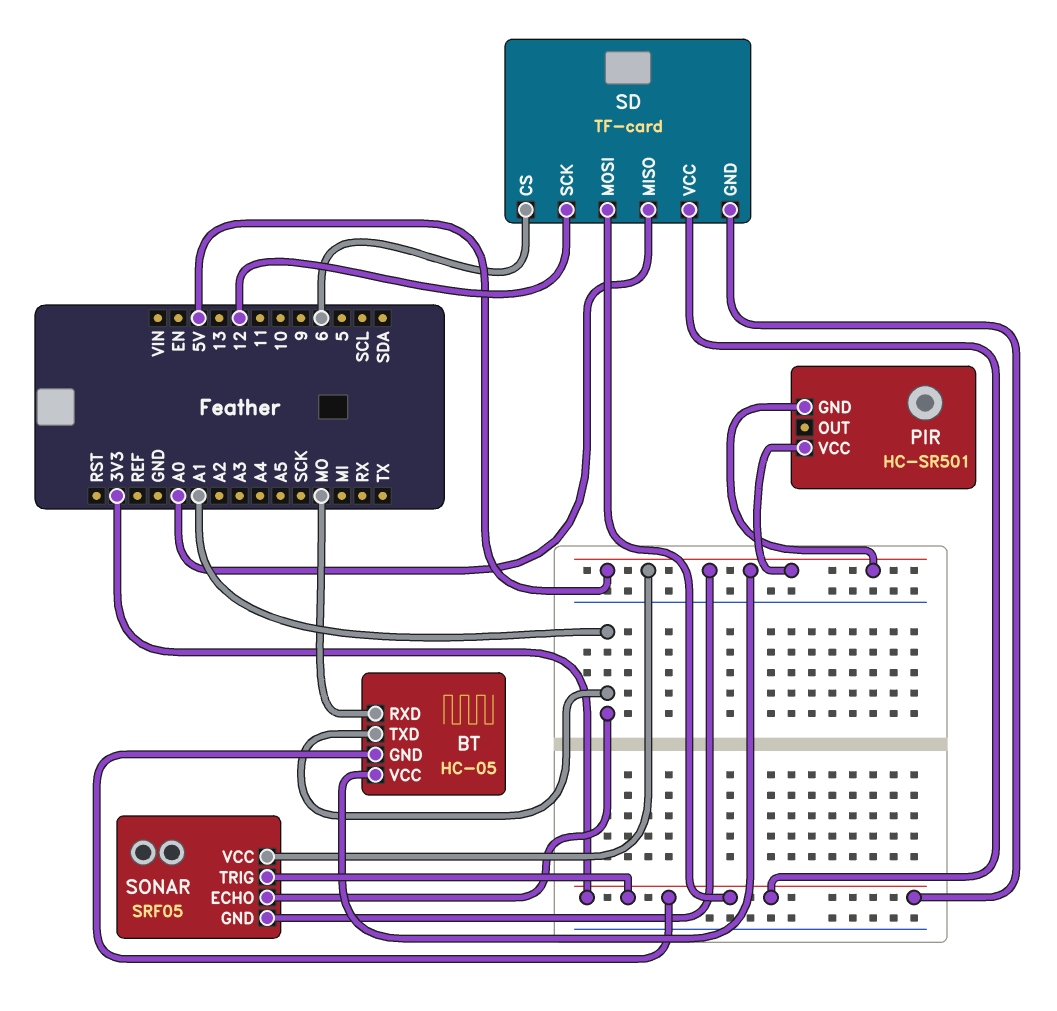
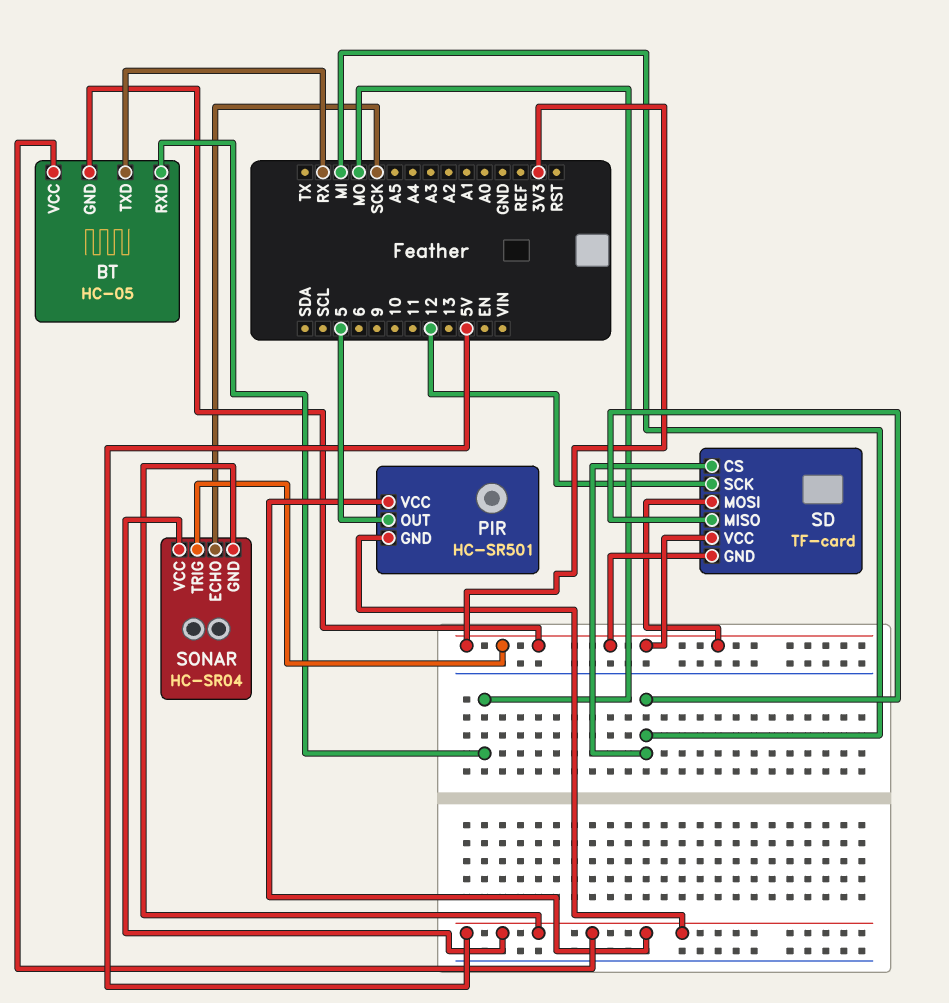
BT pin TXD: A1 -> RX
PIR pin OUT: none -> 5
SD pin CS: 6 -> MI
SD pin MISO: A0 -> MI
SONAR: SRF05 -> HC-SR04
SONAR pin ECHO: A1 -> SCK

